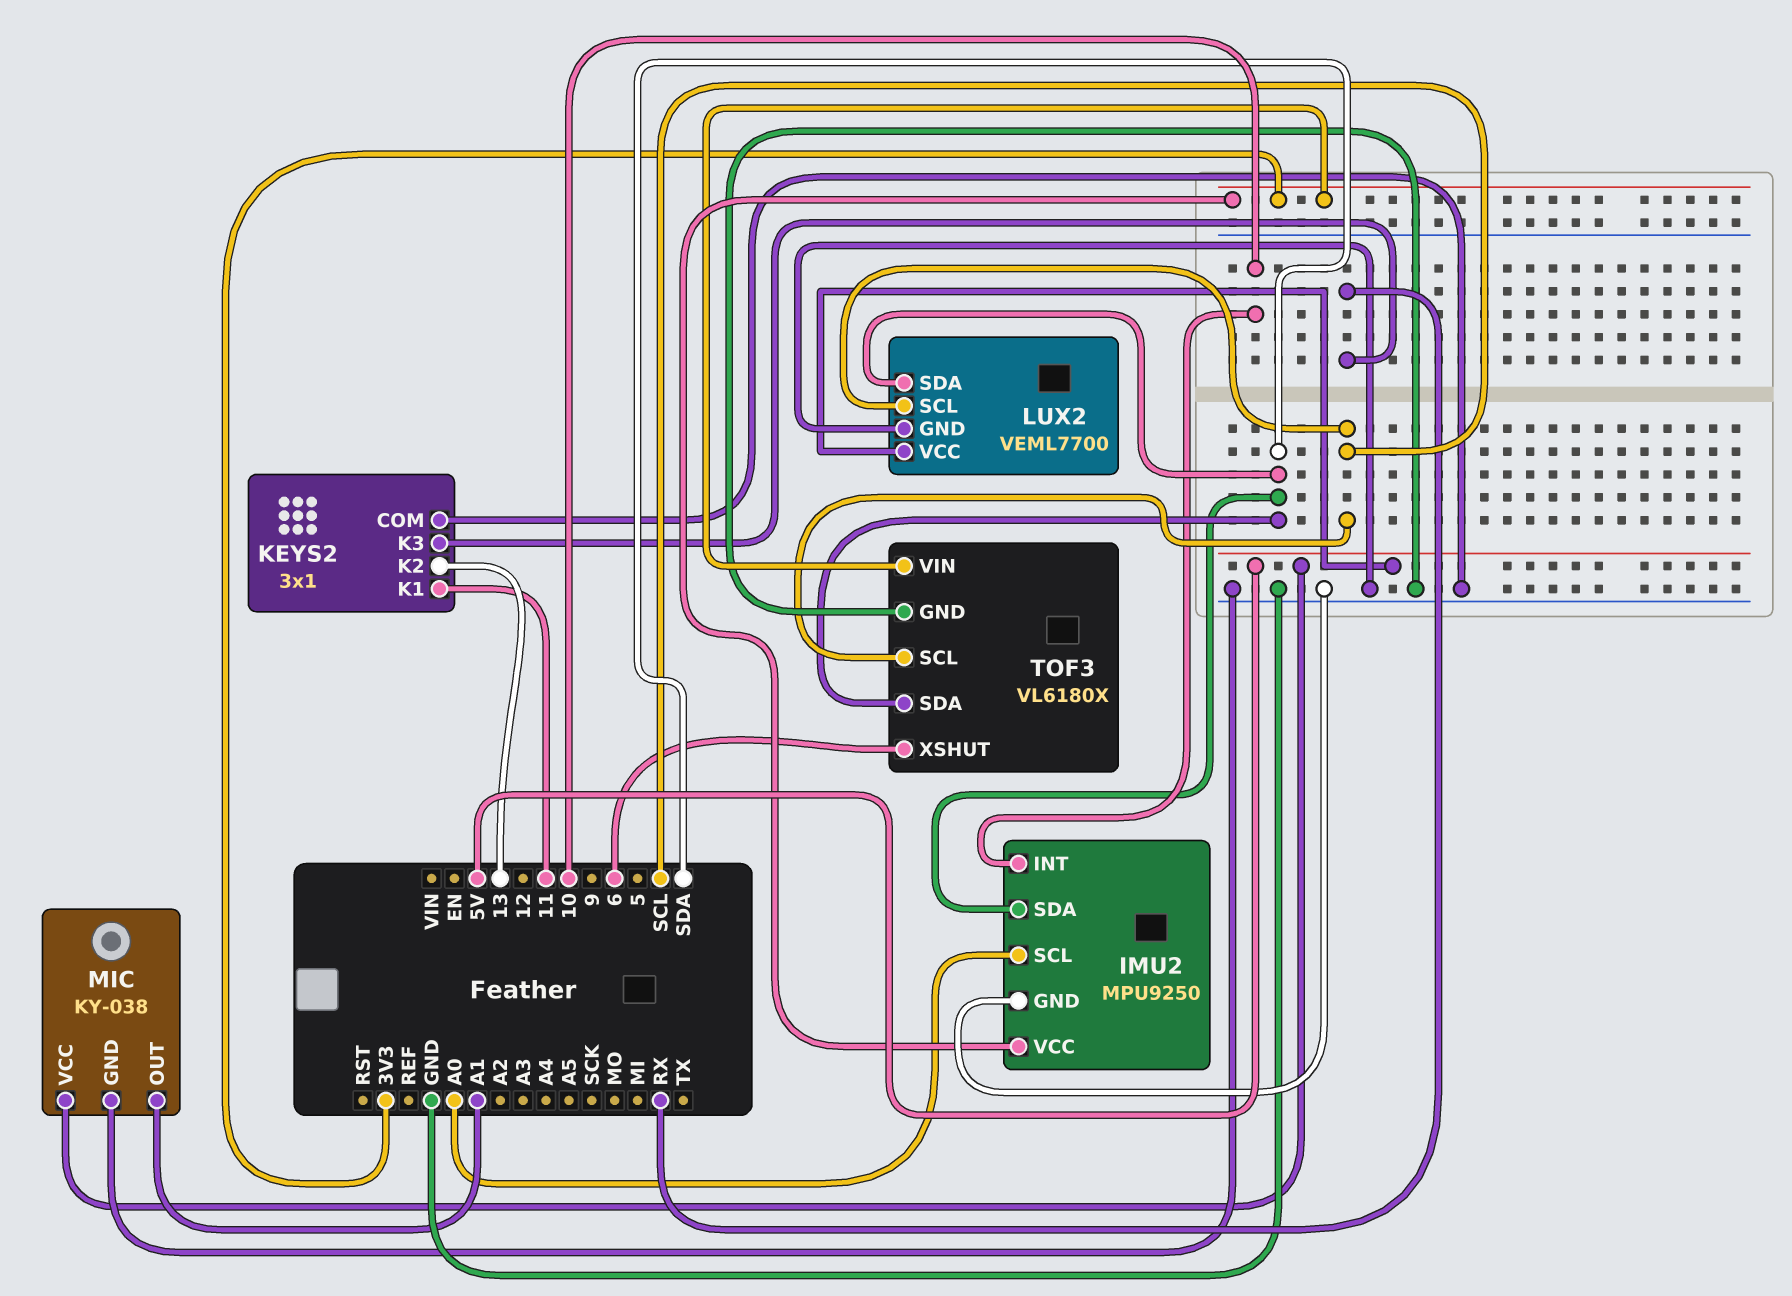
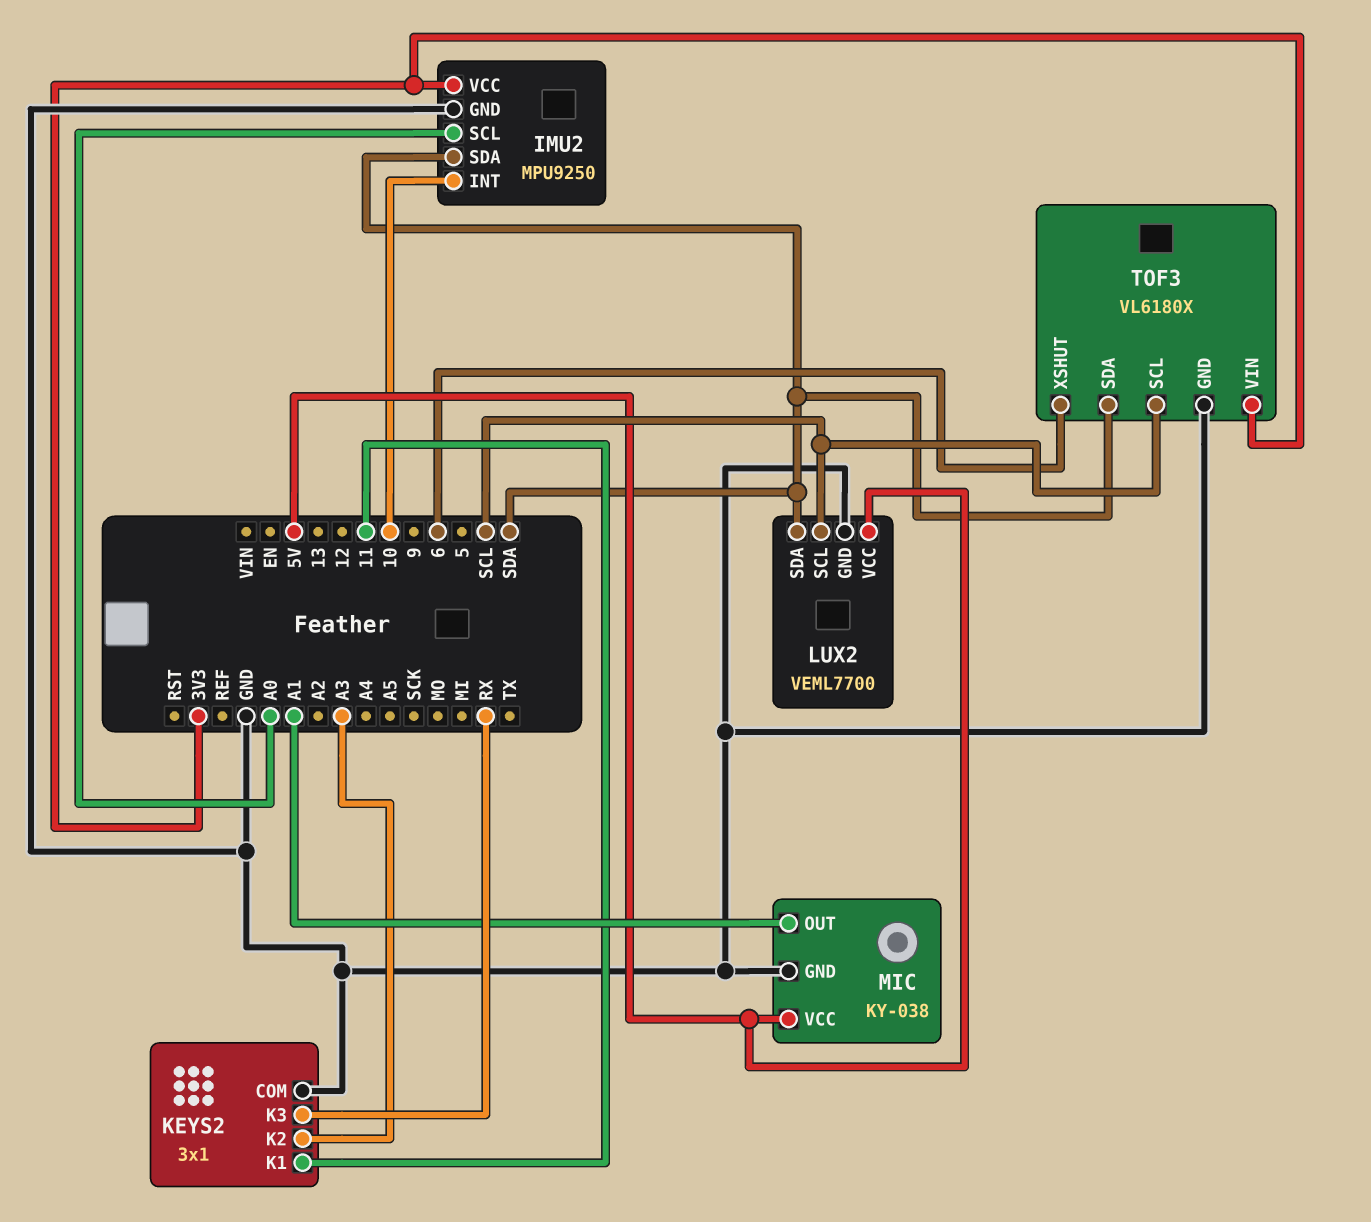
KEYS2 pin K2: 13 -> A3

